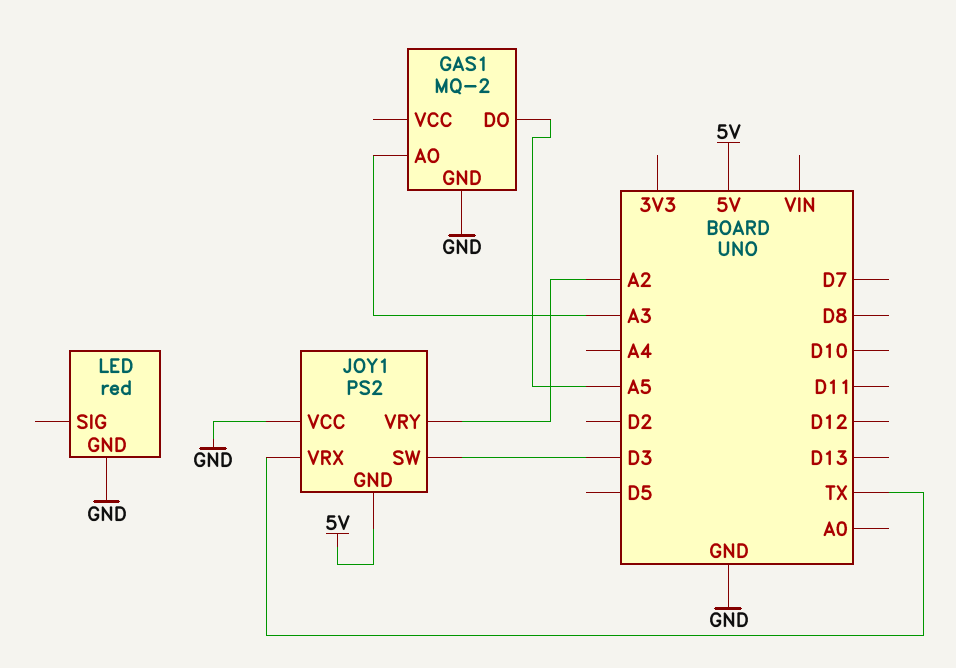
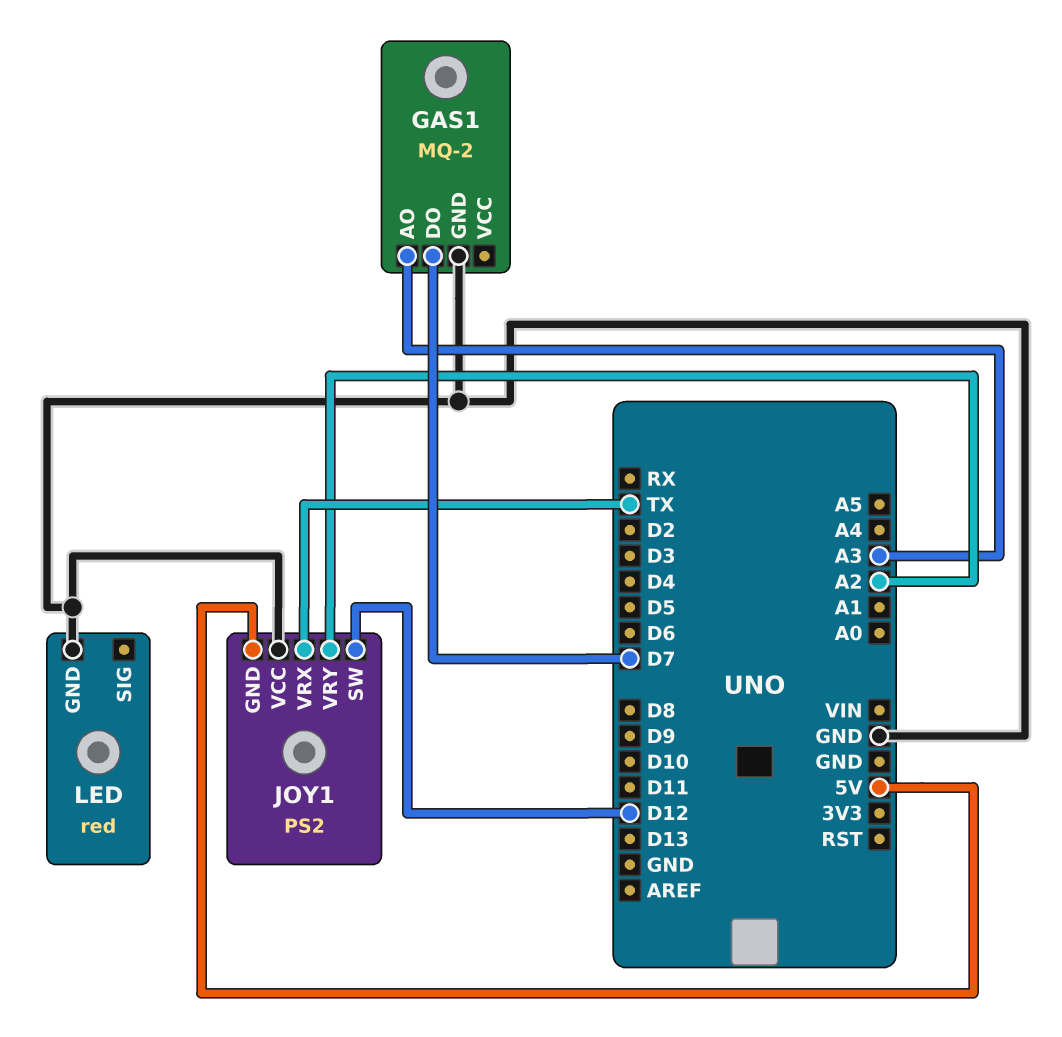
GAS1 pin DO: A5 -> D7
JOY1 pin SW: D3 -> D12

